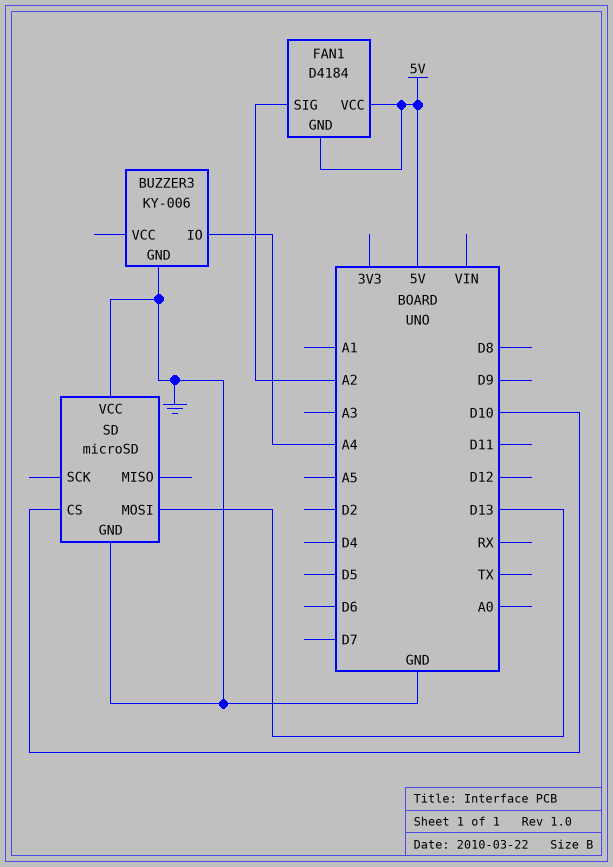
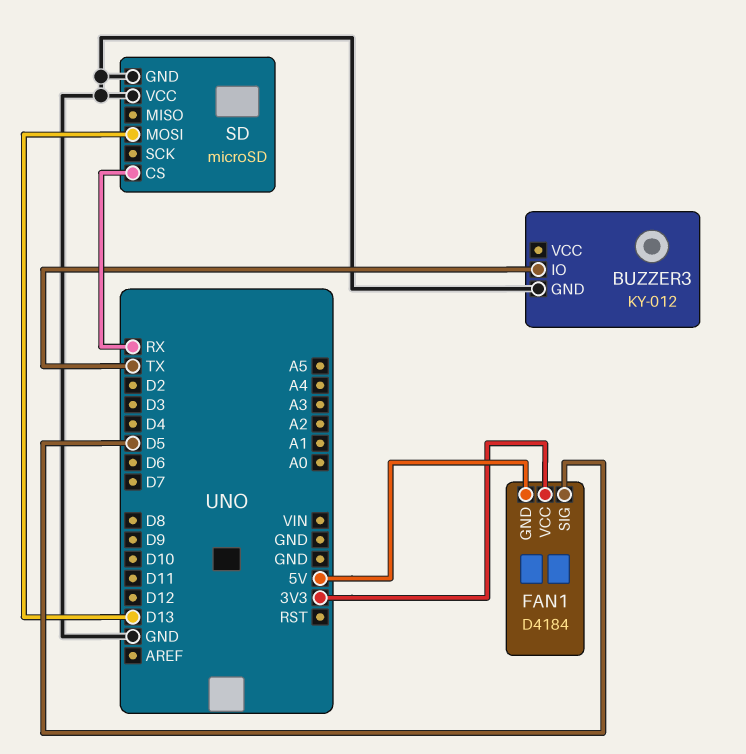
BUZZER3: KY-006 -> KY-012
BUZZER3 pin IO: A4 -> TX
FAN1 pin SIG: A2 -> D5
FAN1 pin VCC: 5V -> 3V3
SD pin CS: D10 -> RX

